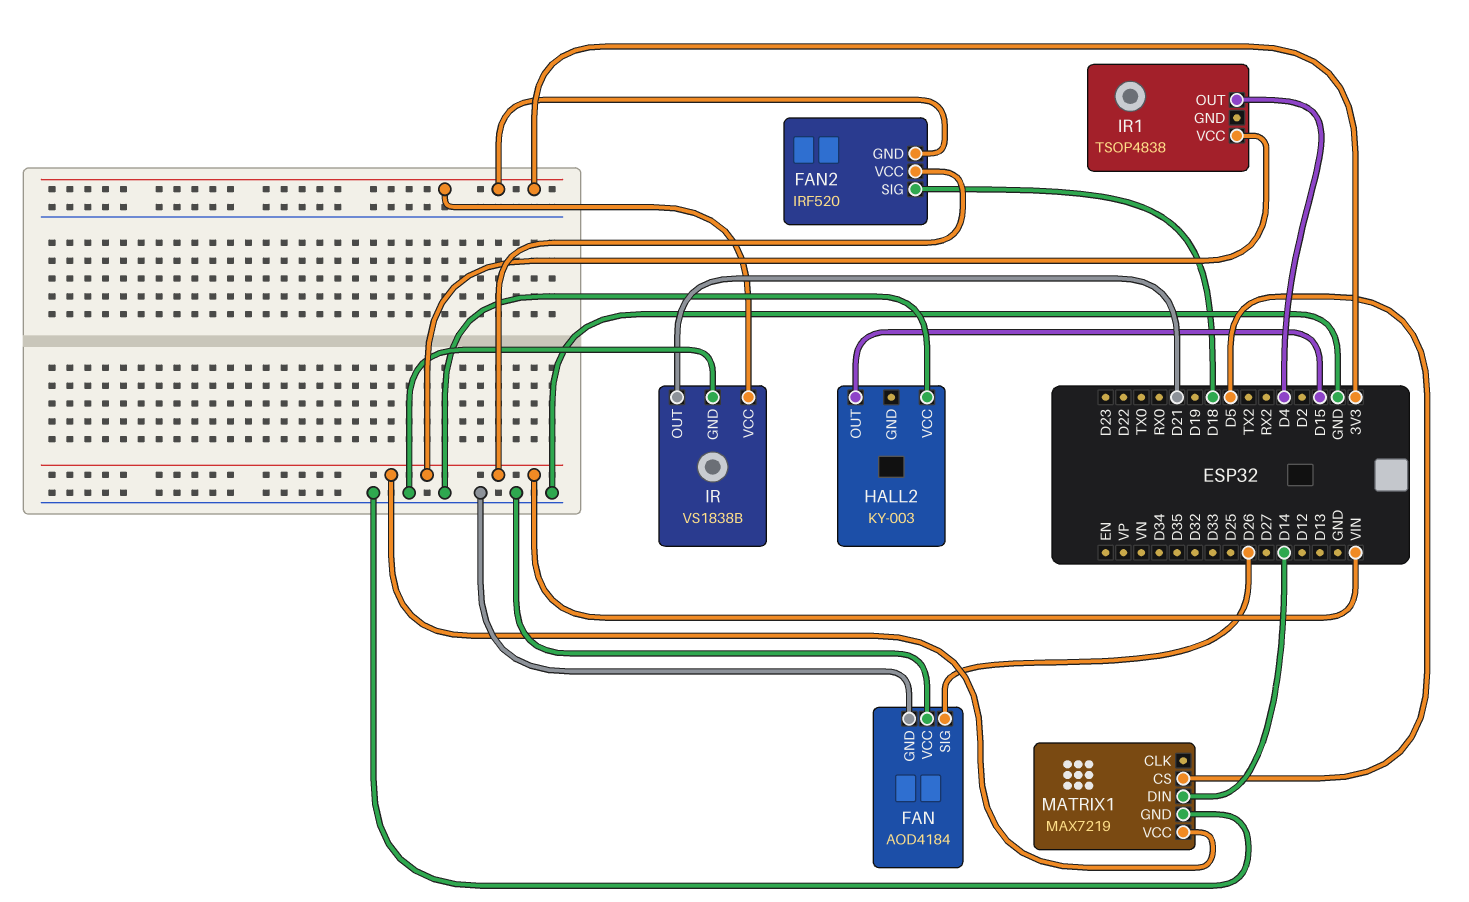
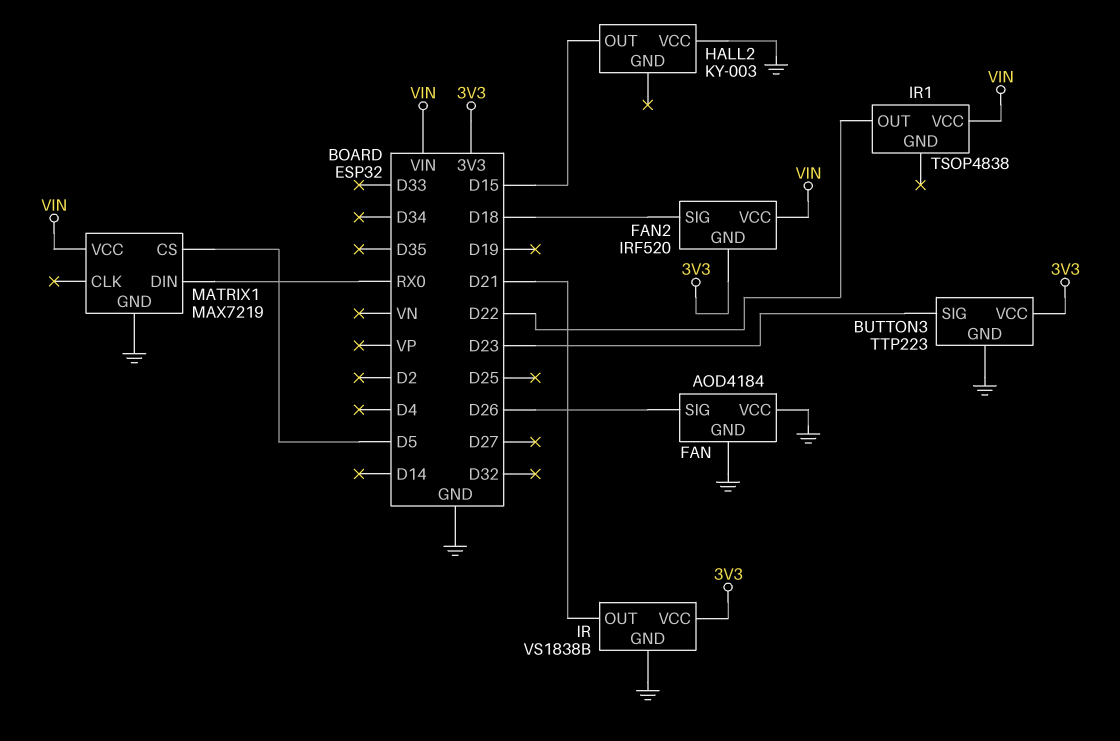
BUTTON3: none -> TTP223
BUTTON3 pin GND: none -> GND
BUTTON3 pin SIG: none -> D23
BUTTON3 pin VCC: none -> 3V3
IR1 pin OUT: D4 -> D22
MATRIX1 pin DIN: D14 -> RX0

